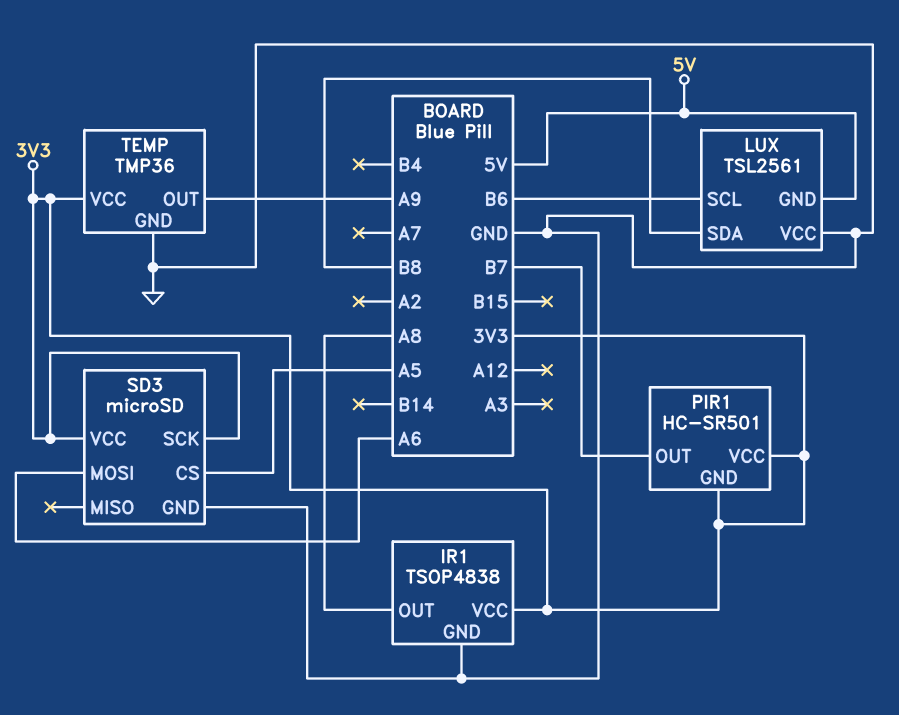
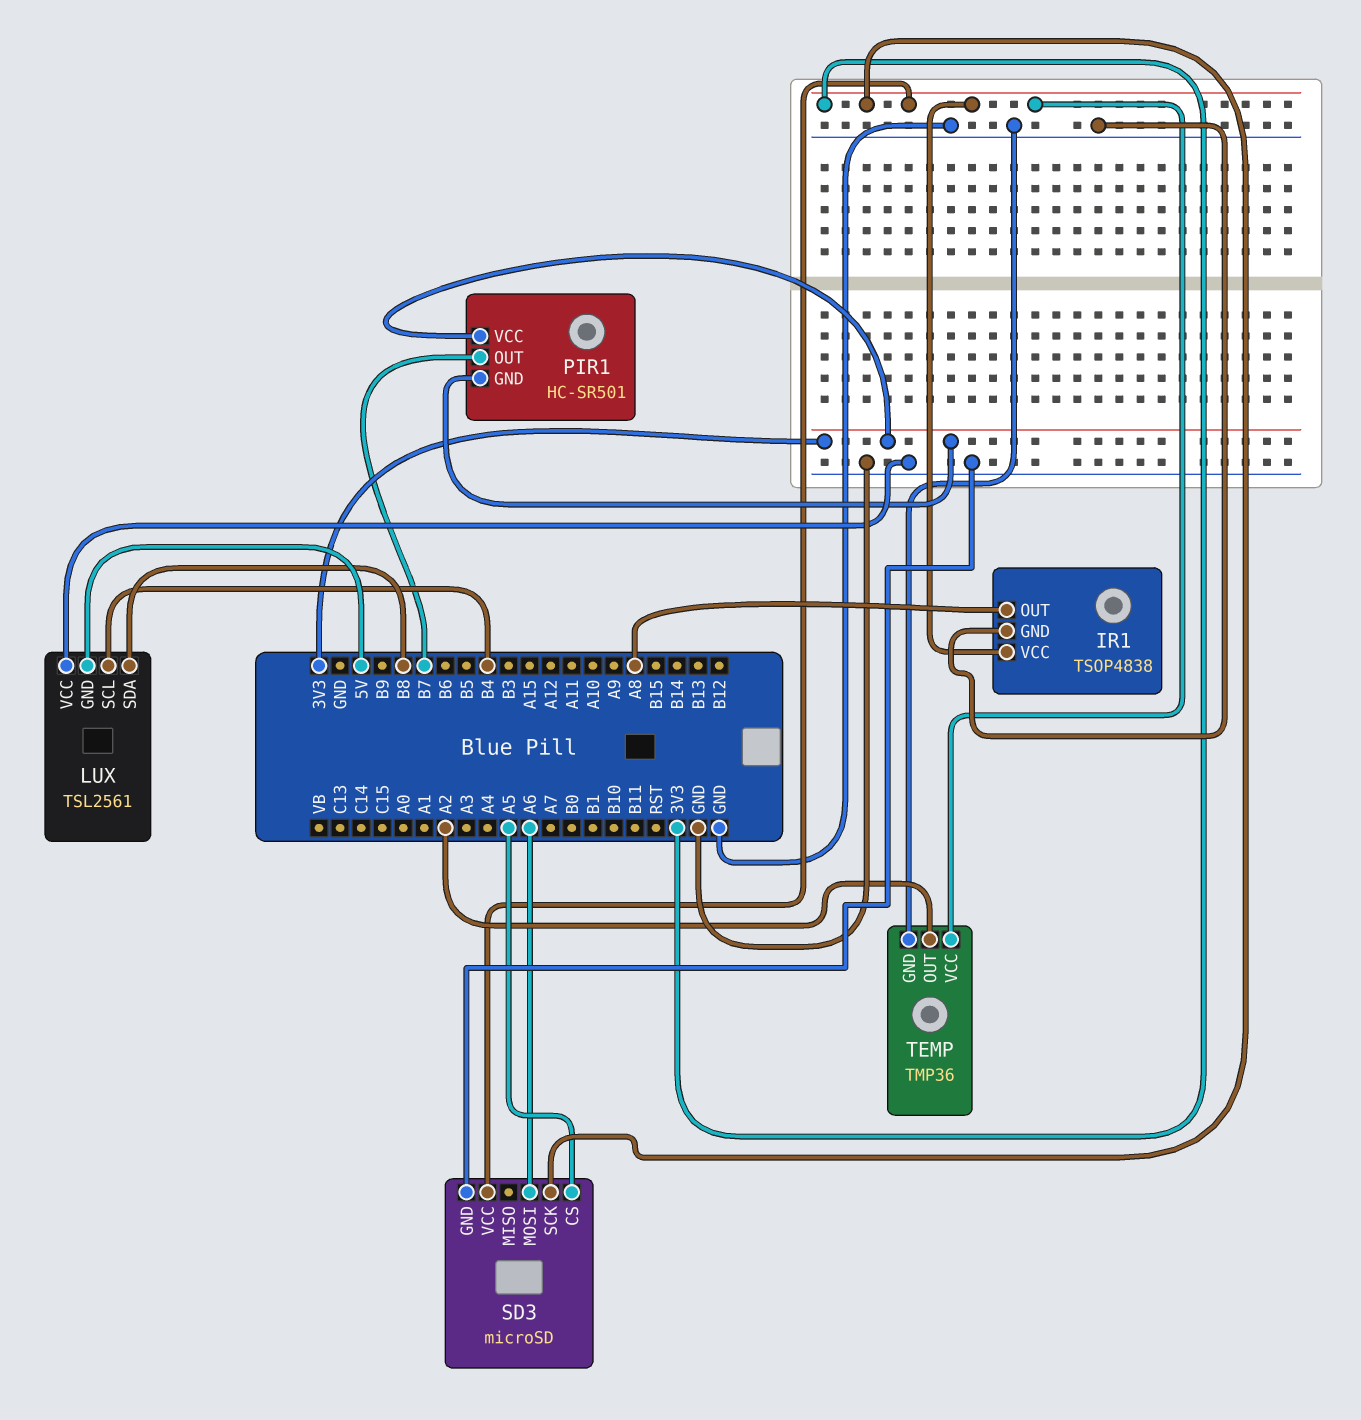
LUX pin SCL: B6 -> B4
TEMP pin OUT: A9 -> A2

